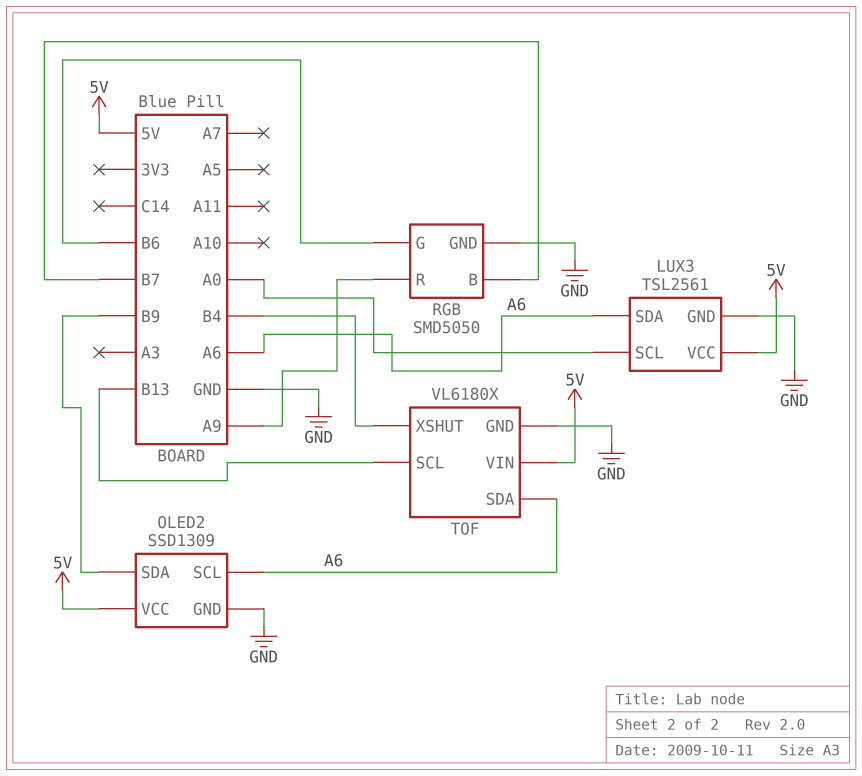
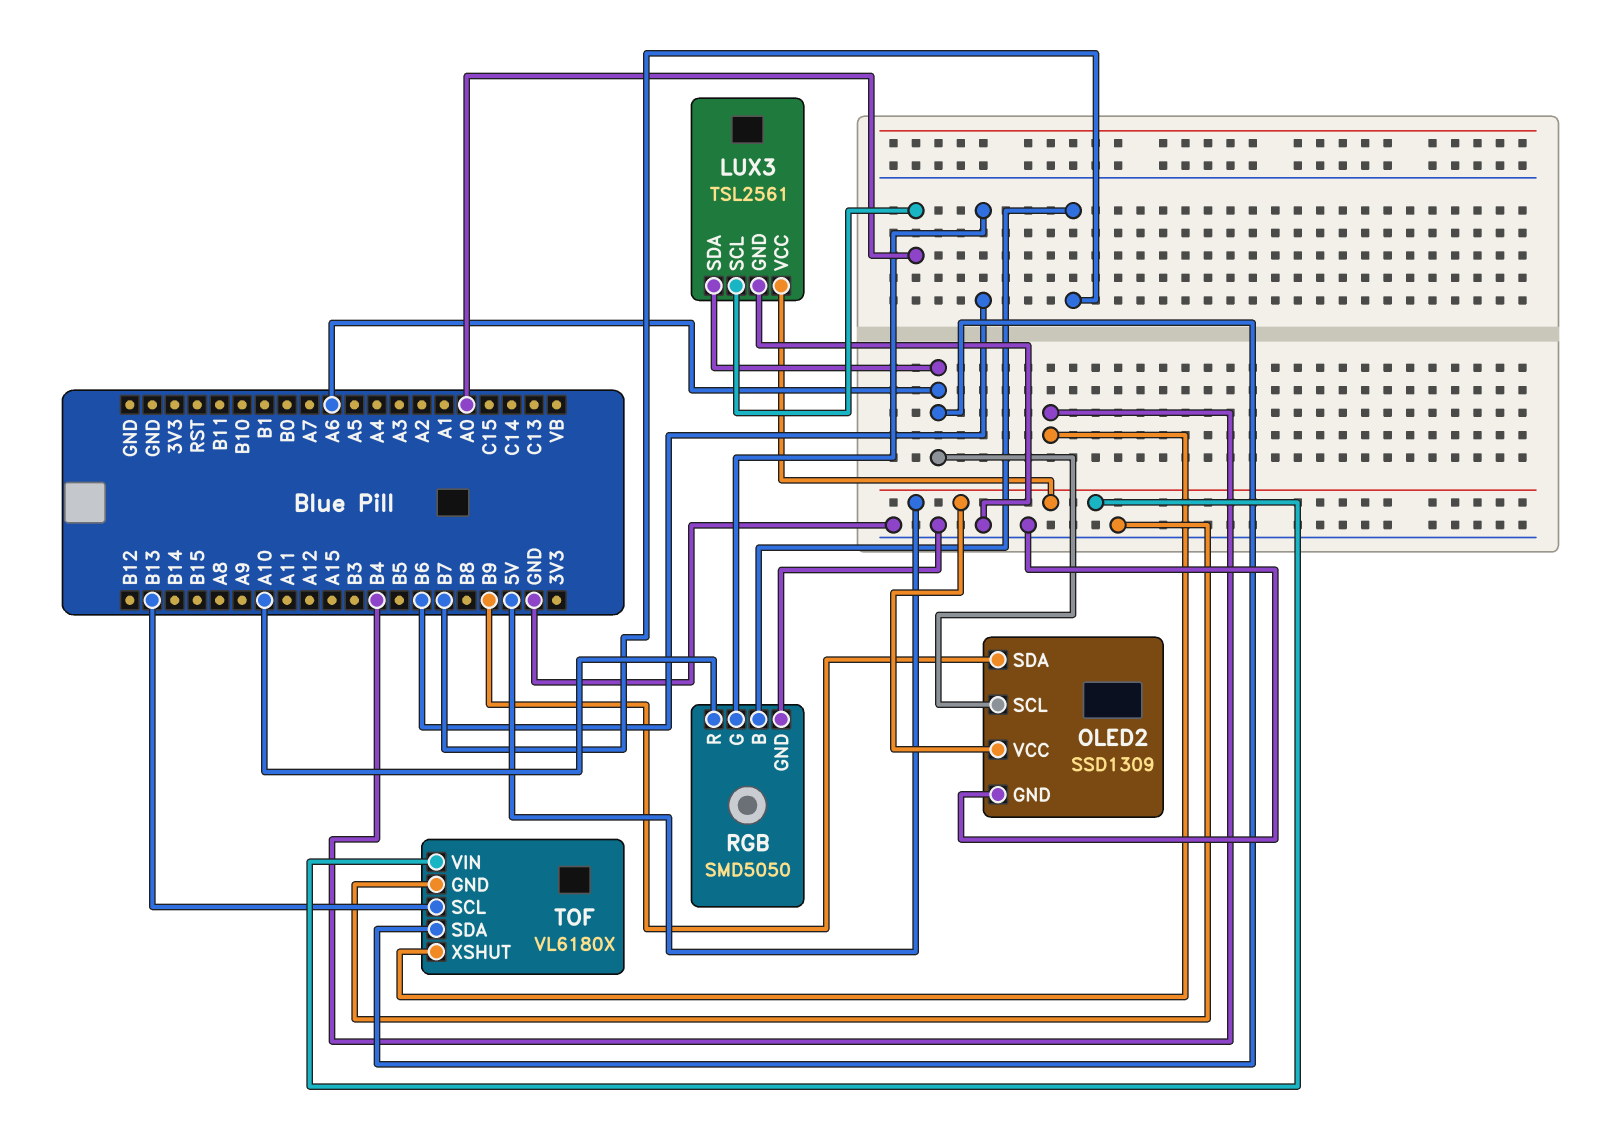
RGB pin R: A9 -> A10

